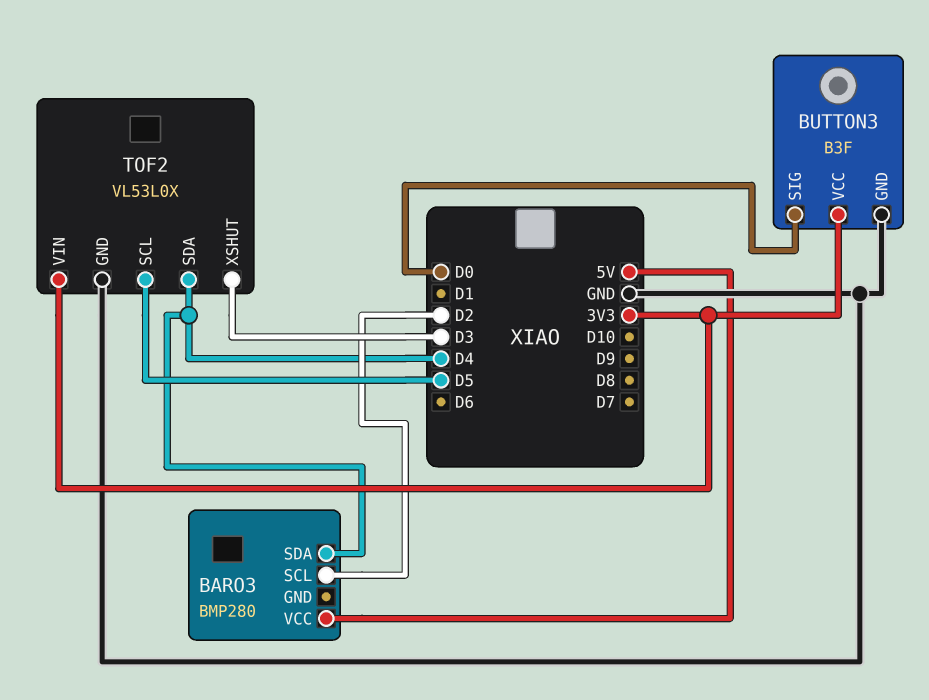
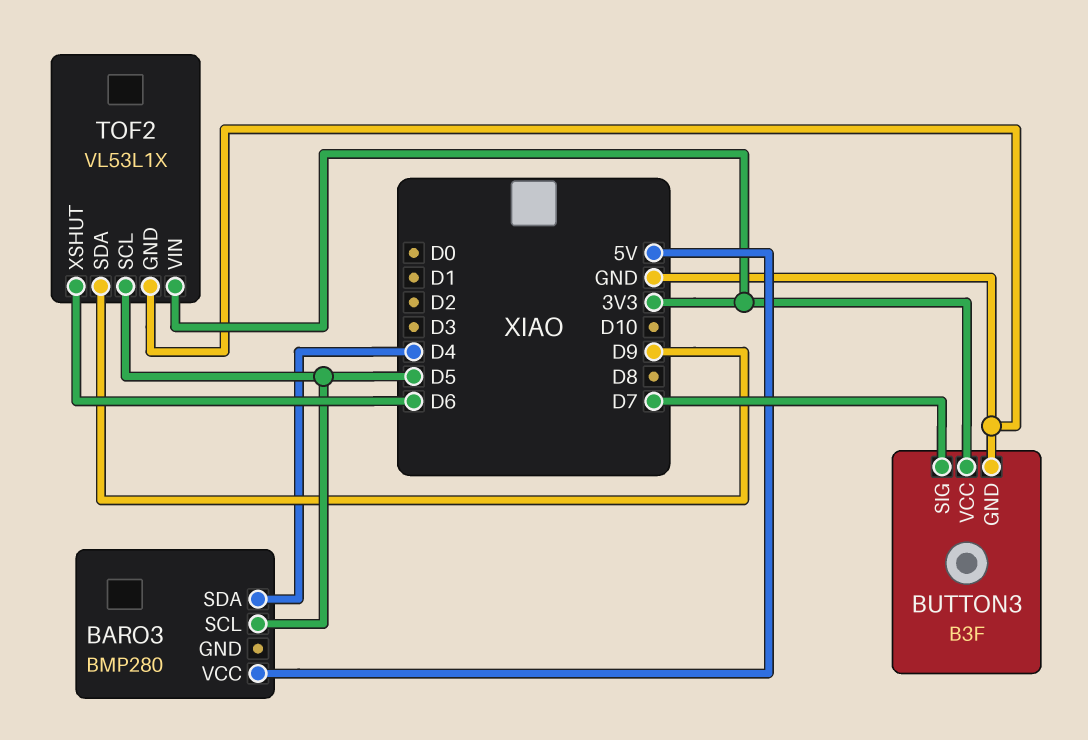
BARO3 pin SCL: D2 -> D5
BUTTON3 pin SIG: D0 -> D7
TOF2: VL53L0X -> VL53L1X
TOF2 pin SDA: D4 -> D9
TOF2 pin XSHUT: D3 -> D6

